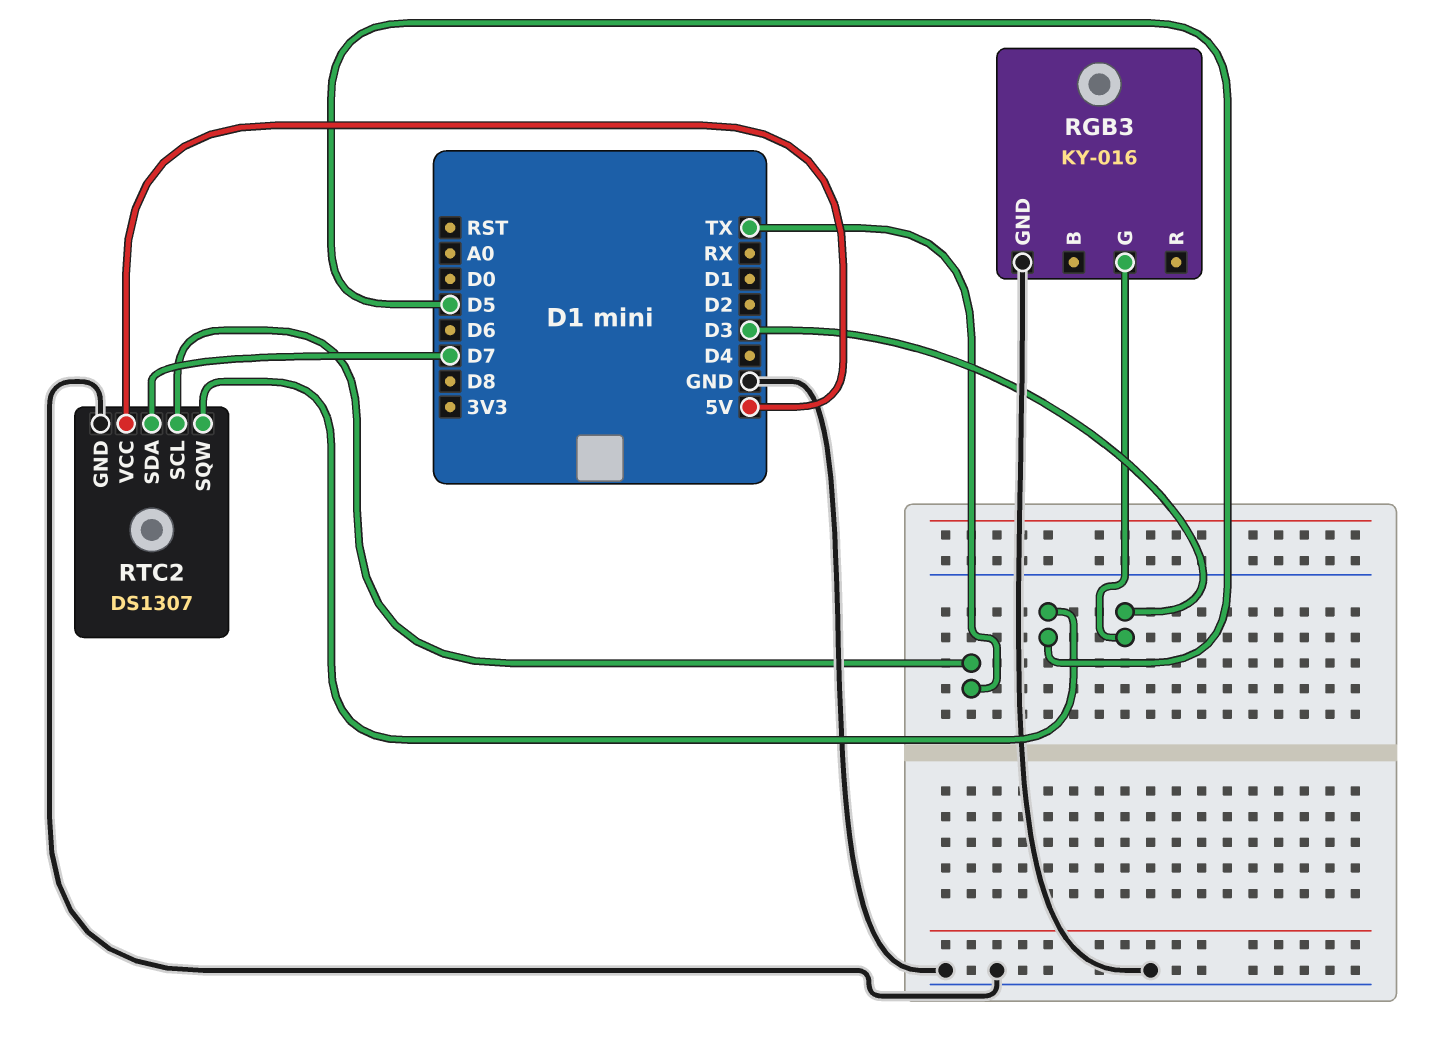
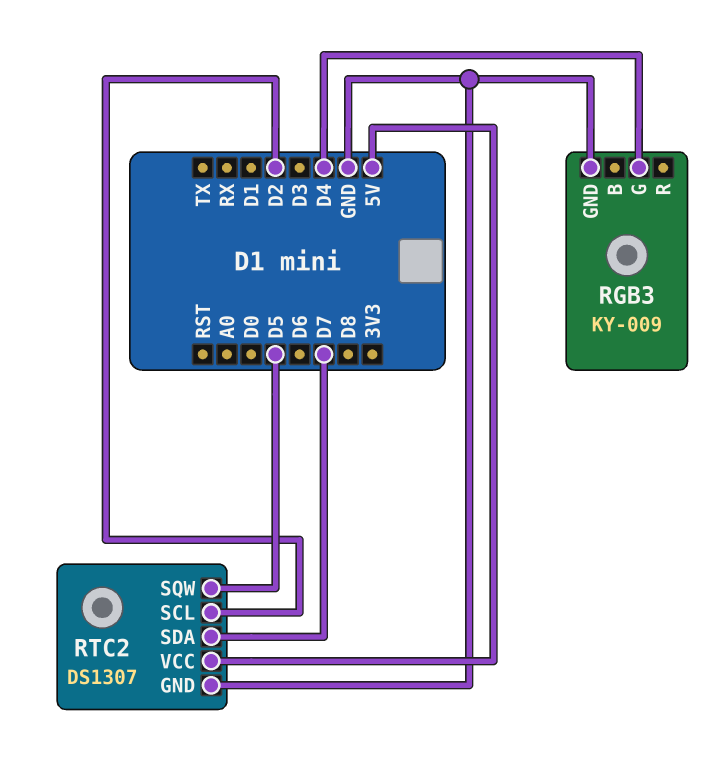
RGB3: KY-016 -> KY-009
RGB3 pin G: D3 -> D4
RTC2 pin SCL: TX -> D2

